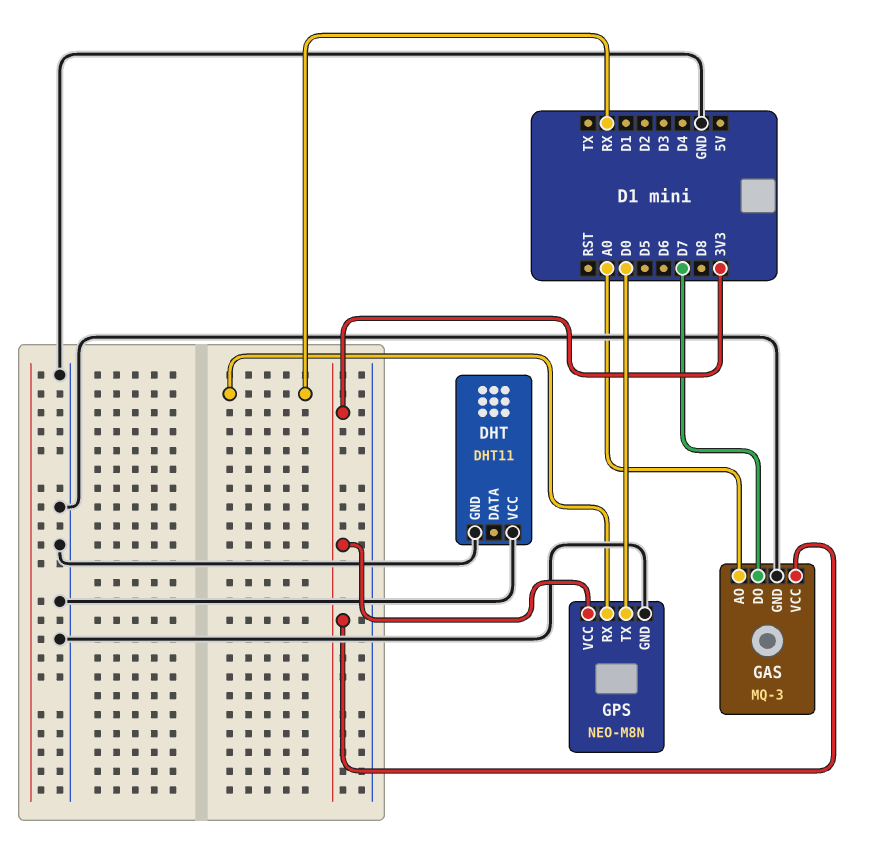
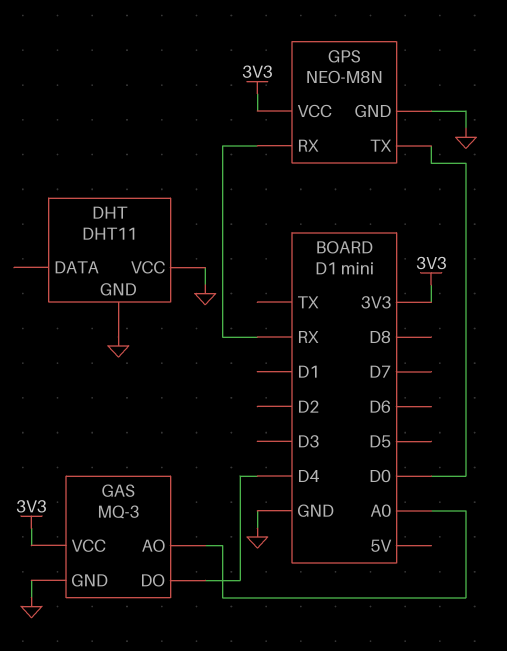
GAS pin DO: D7 -> D4

